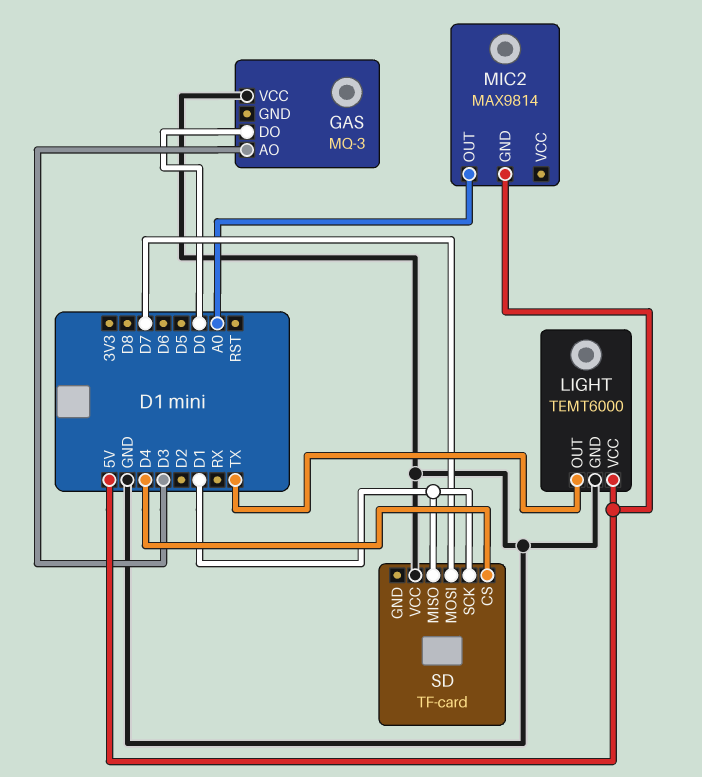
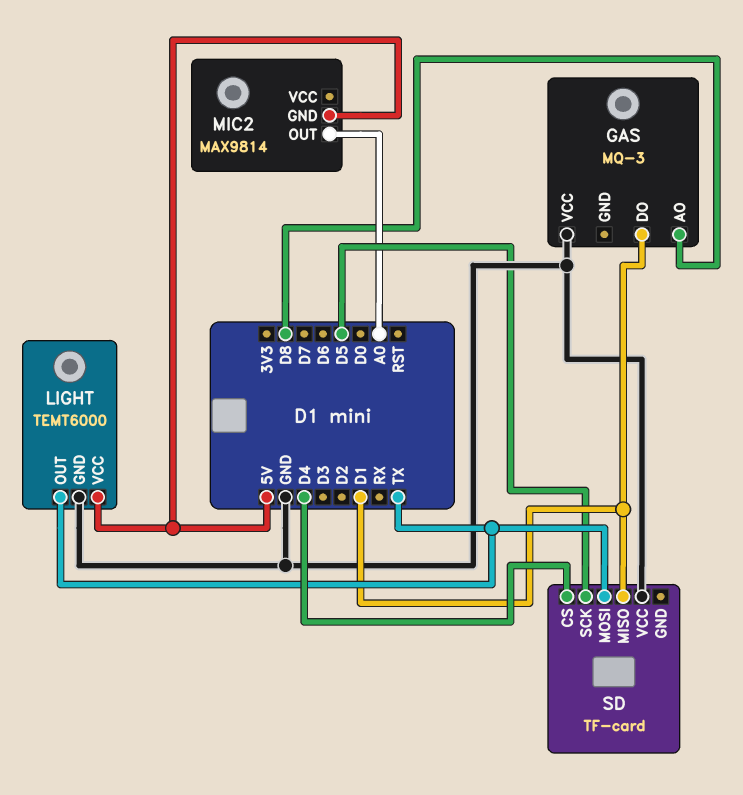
GAS pin AO: D3 -> D8
GAS pin DO: D0 -> D1
SD pin MOSI: D7 -> TX
SD pin SCK: D1 -> D5

